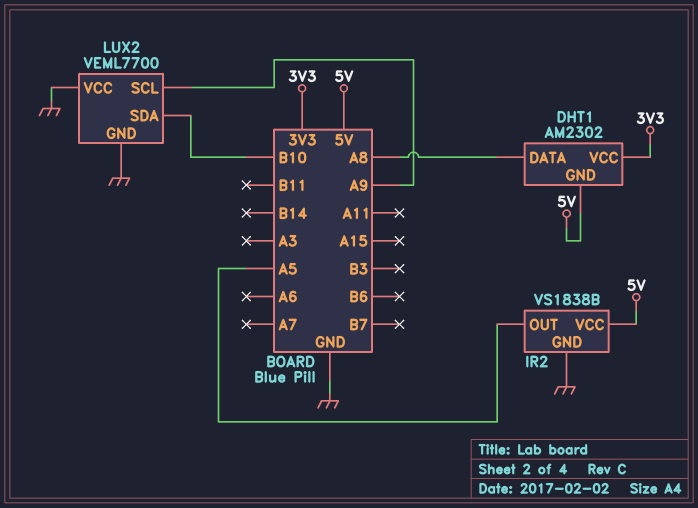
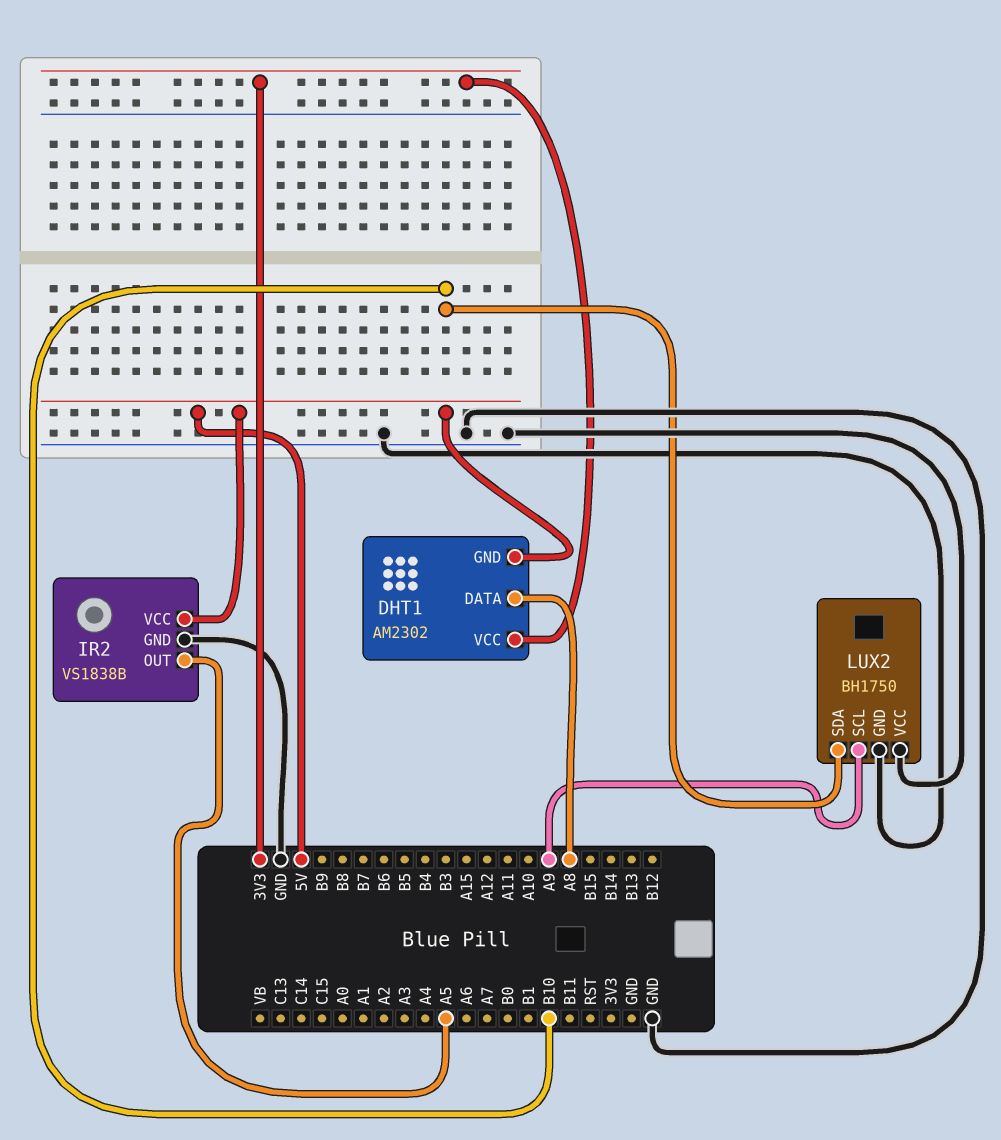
LUX2: VEML7700 -> BH1750

